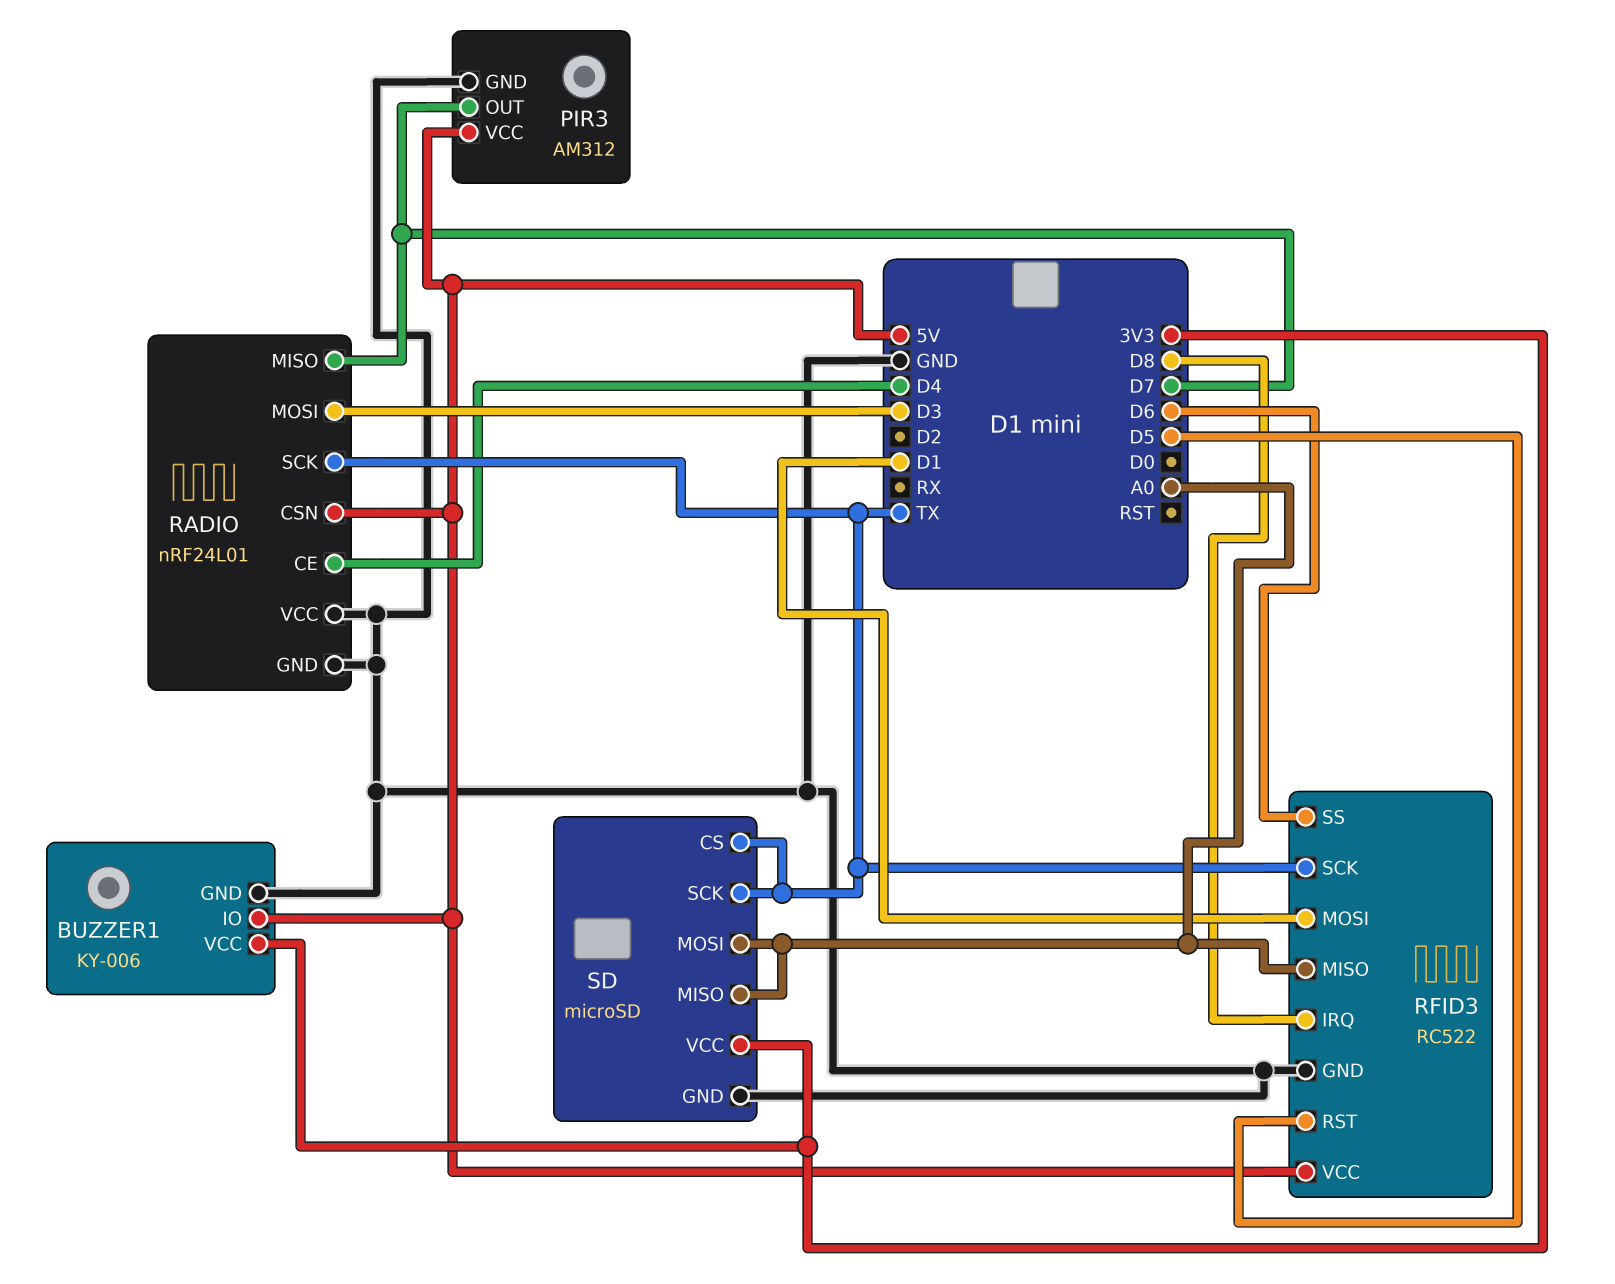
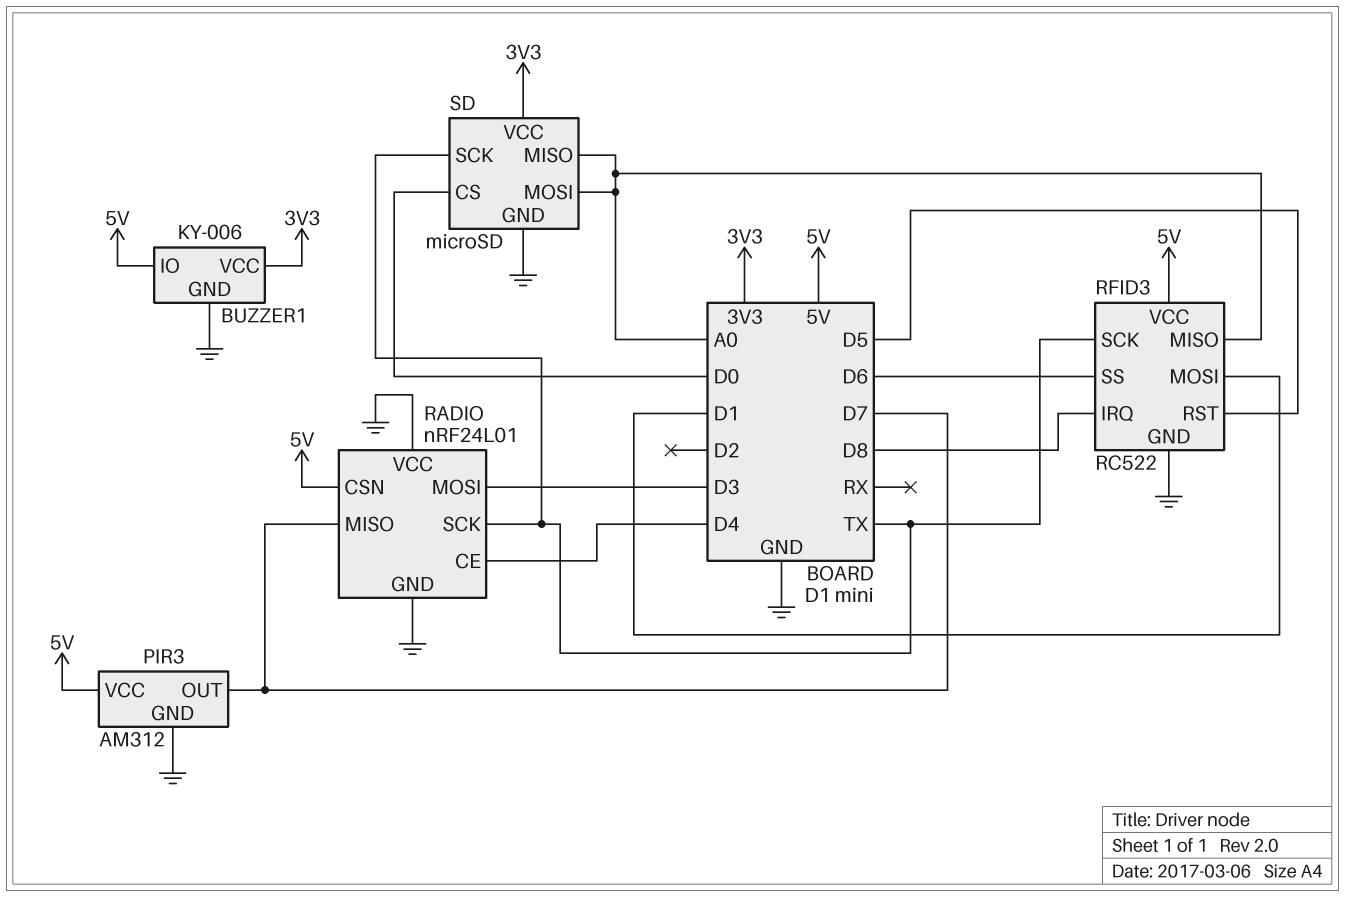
SD pin CS: TX -> D0

